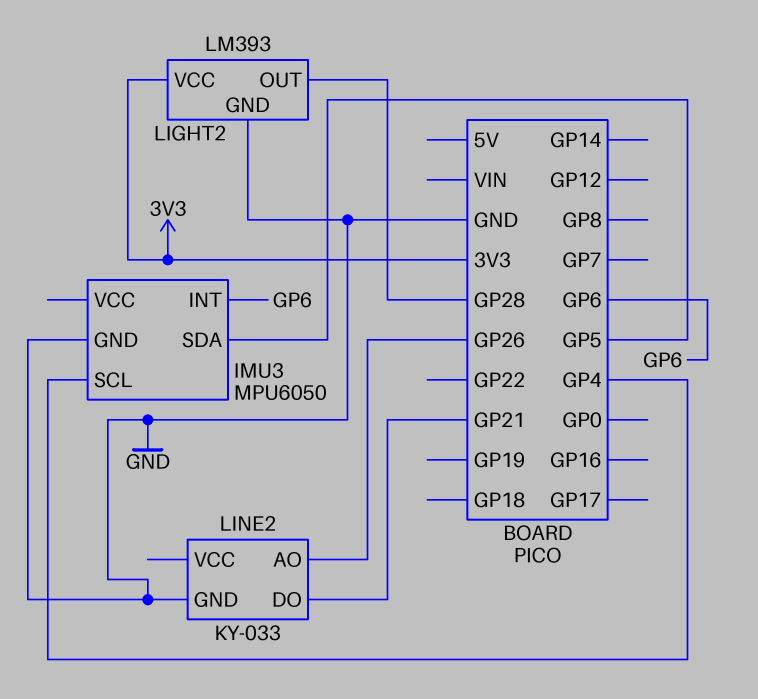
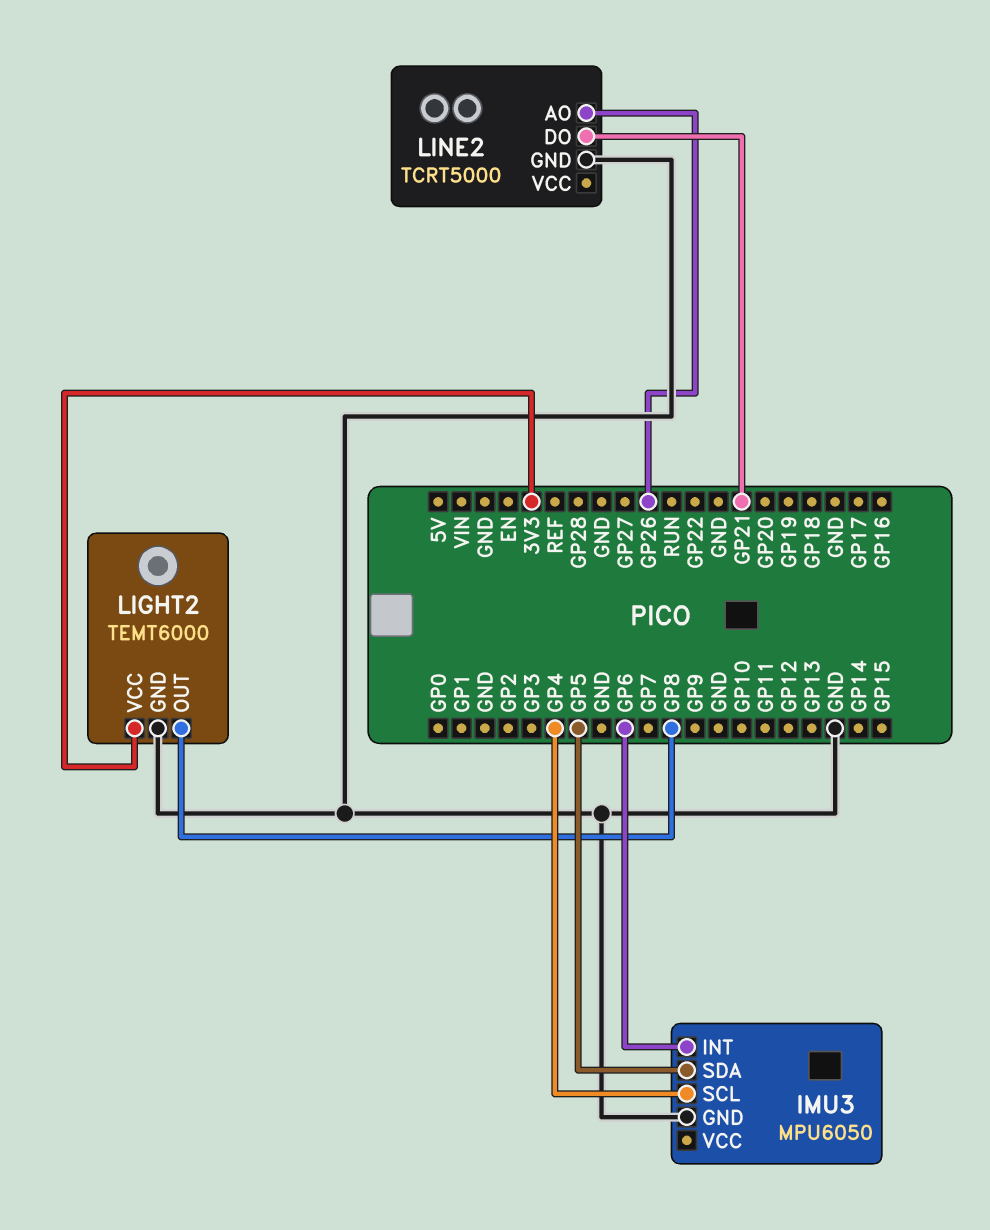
LIGHT2: LM393 -> TEMT6000
LIGHT2 pin OUT: GP28 -> GP8
LINE2: KY-033 -> TCRT5000

